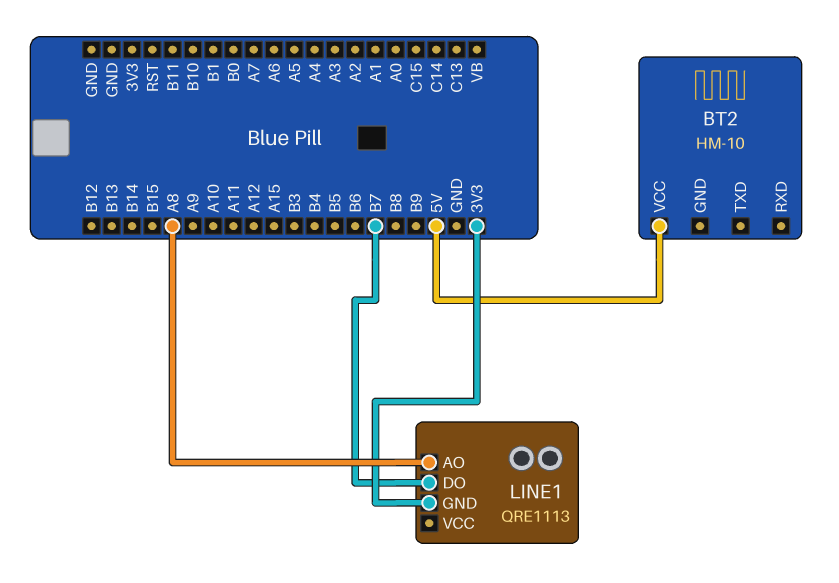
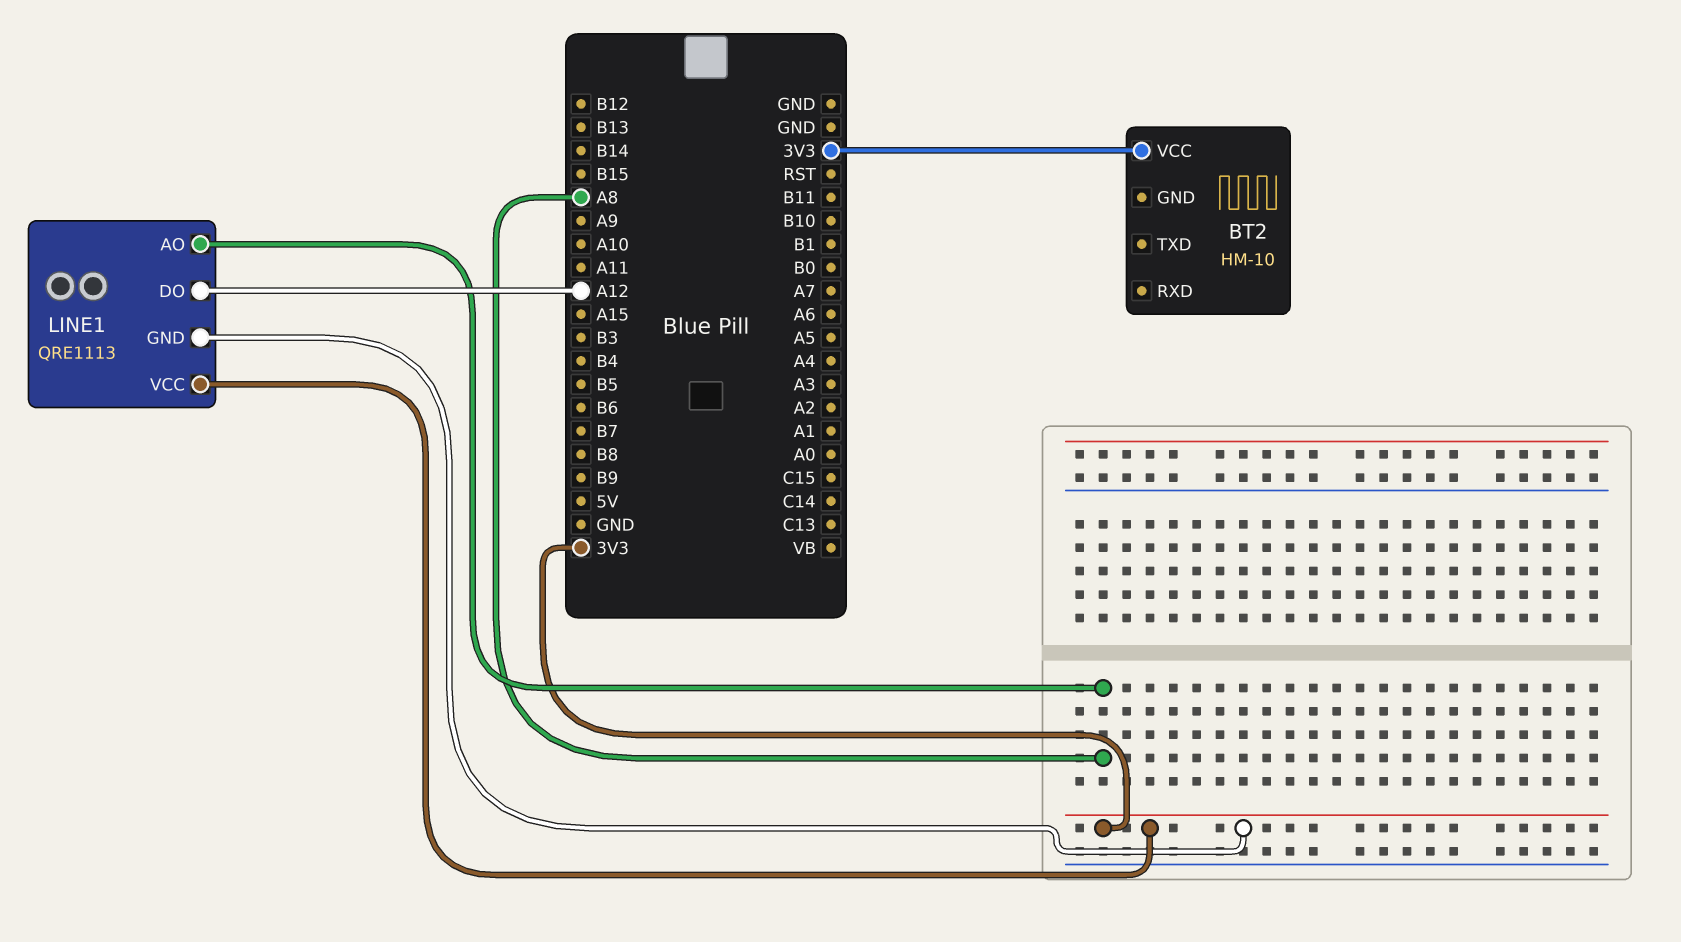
BT2 pin VCC: 5V -> 3V3
LINE1 pin DO: B7 -> A12
LINE1 pin VCC: none -> 3V3

